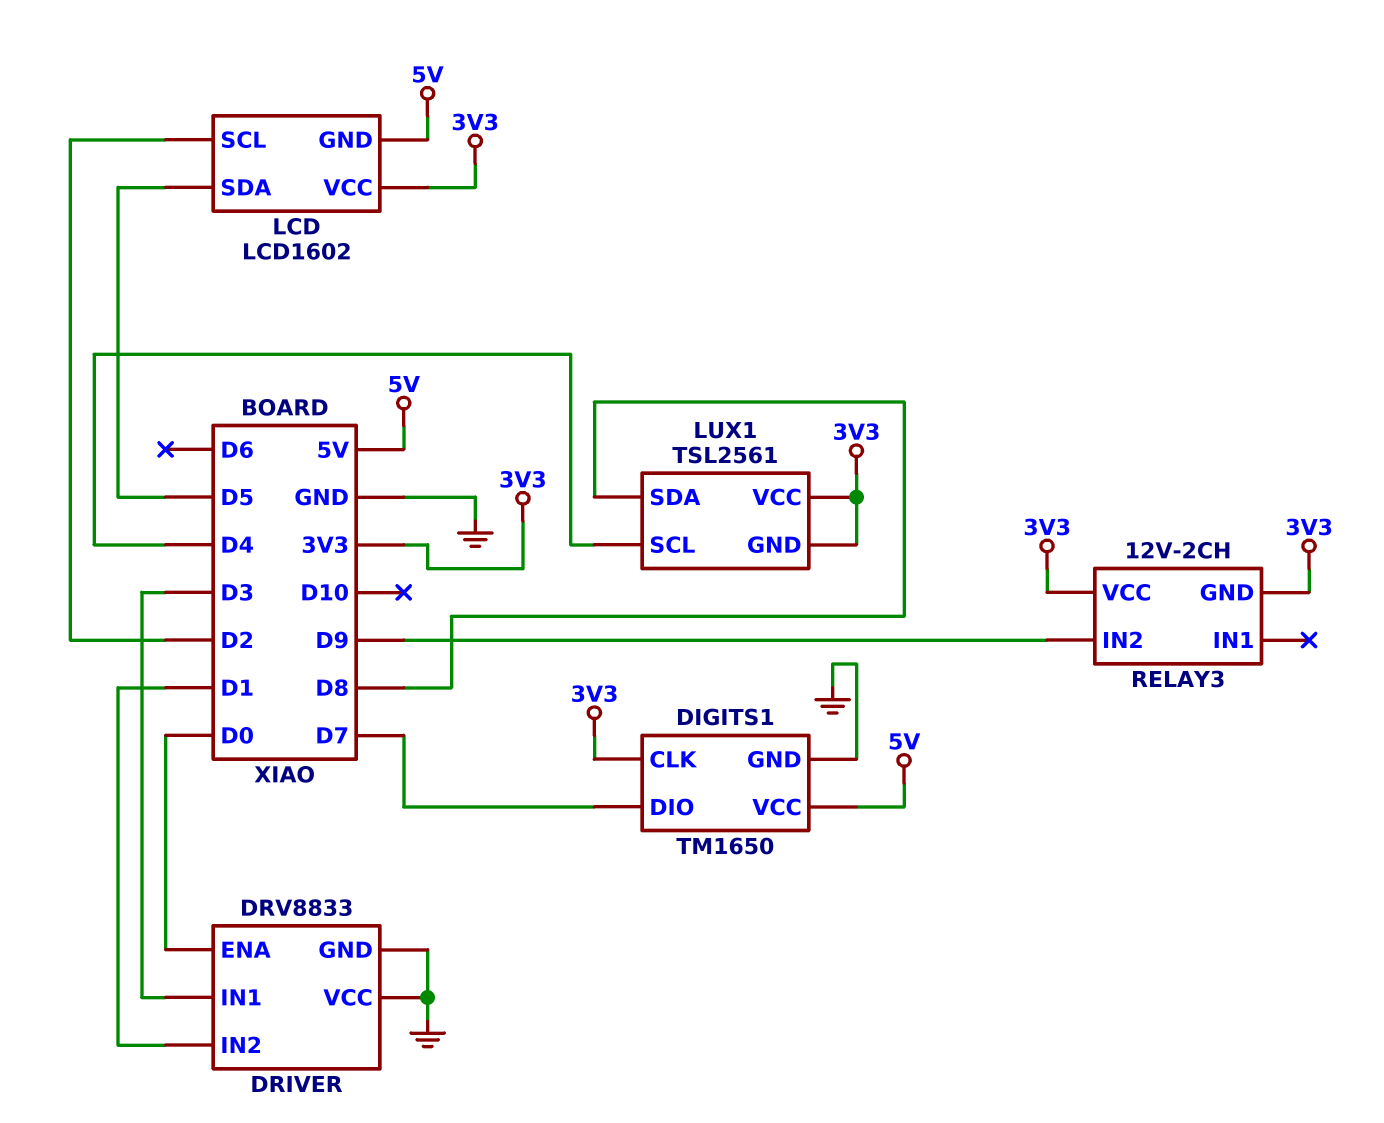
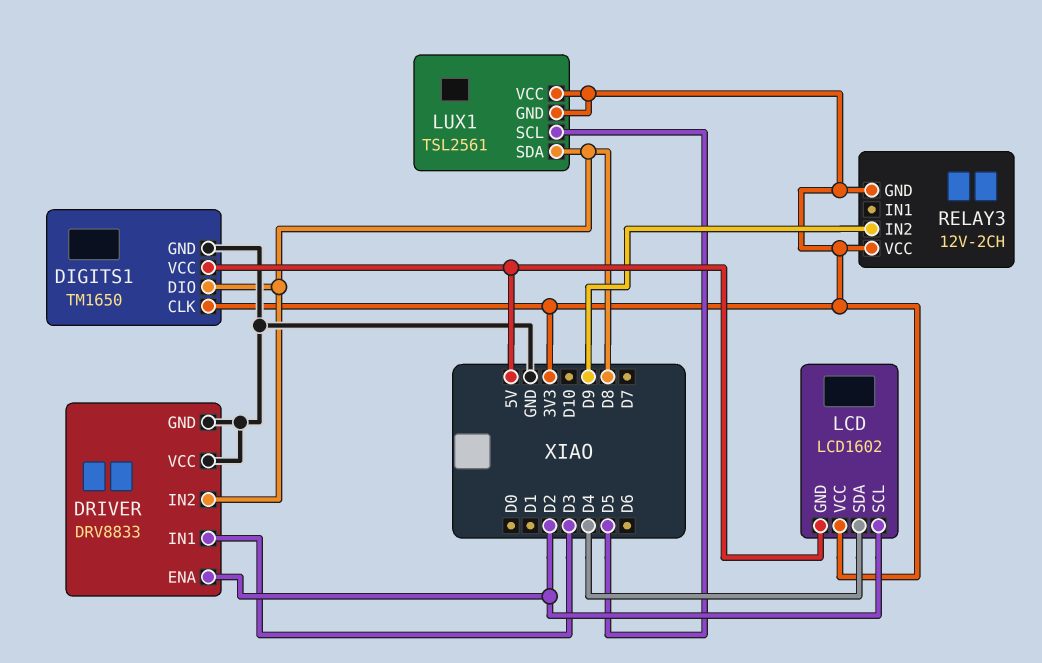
DIGITS1 pin DIO: D7 -> D8
DRIVER pin ENA: D0 -> D2
DRIVER pin IN2: D1 -> D8
LCD pin SDA: D5 -> D4
LUX1 pin SCL: D4 -> D5

